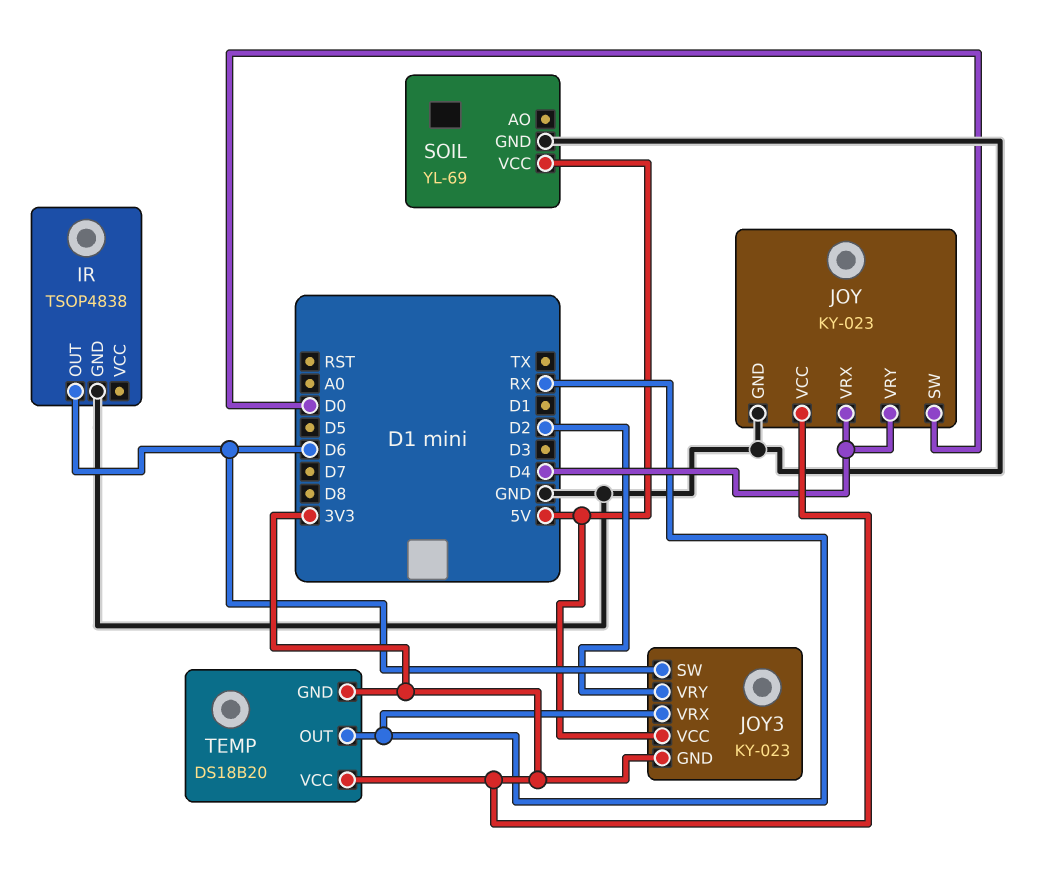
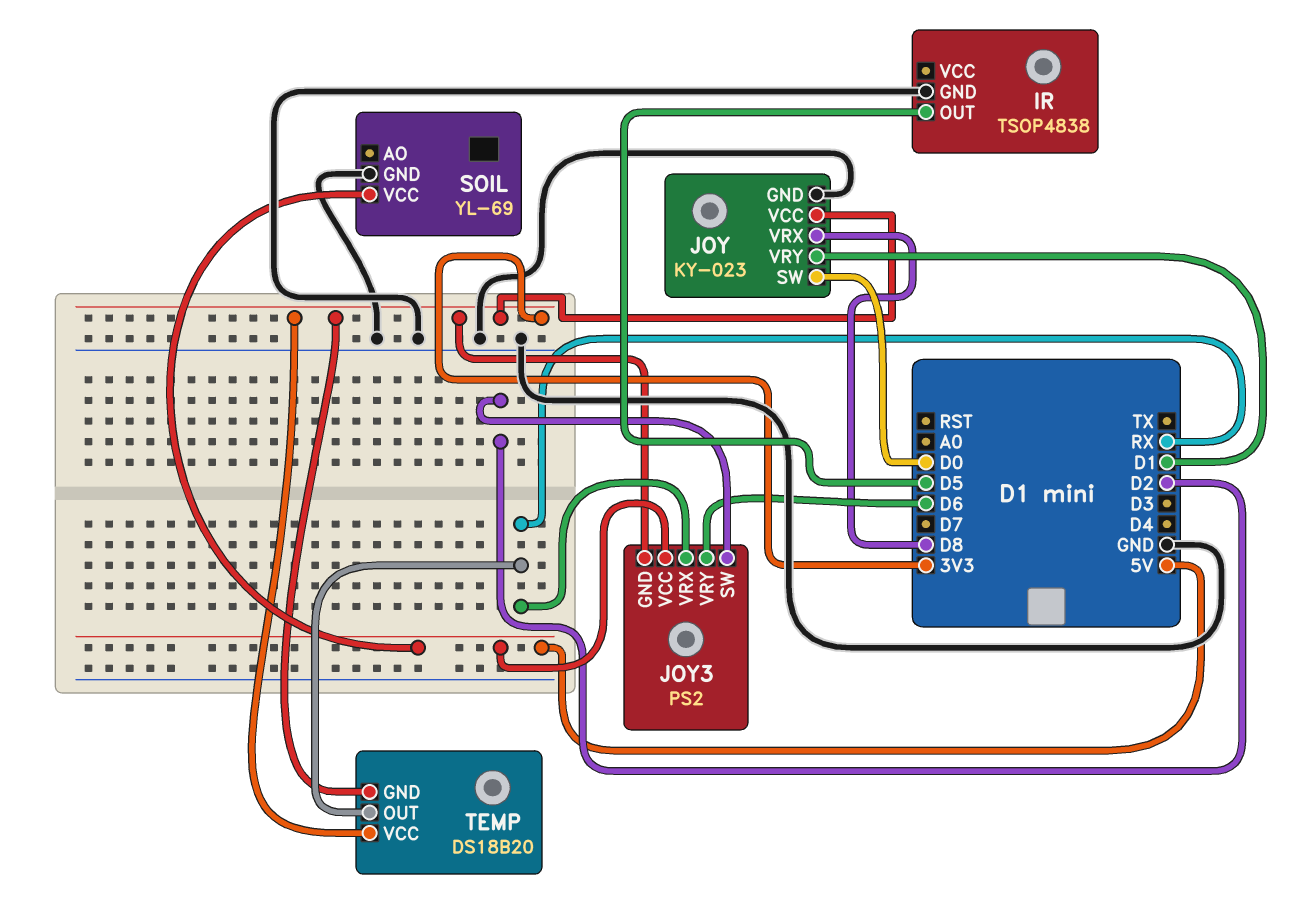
IR pin OUT: D6 -> D5
JOY pin VRX: D4 -> D8
JOY pin VRY: D4 -> D1
JOY3: KY-023 -> PS2
JOY3 pin SW: D6 -> D2
JOY3 pin VRY: D2 -> D6

